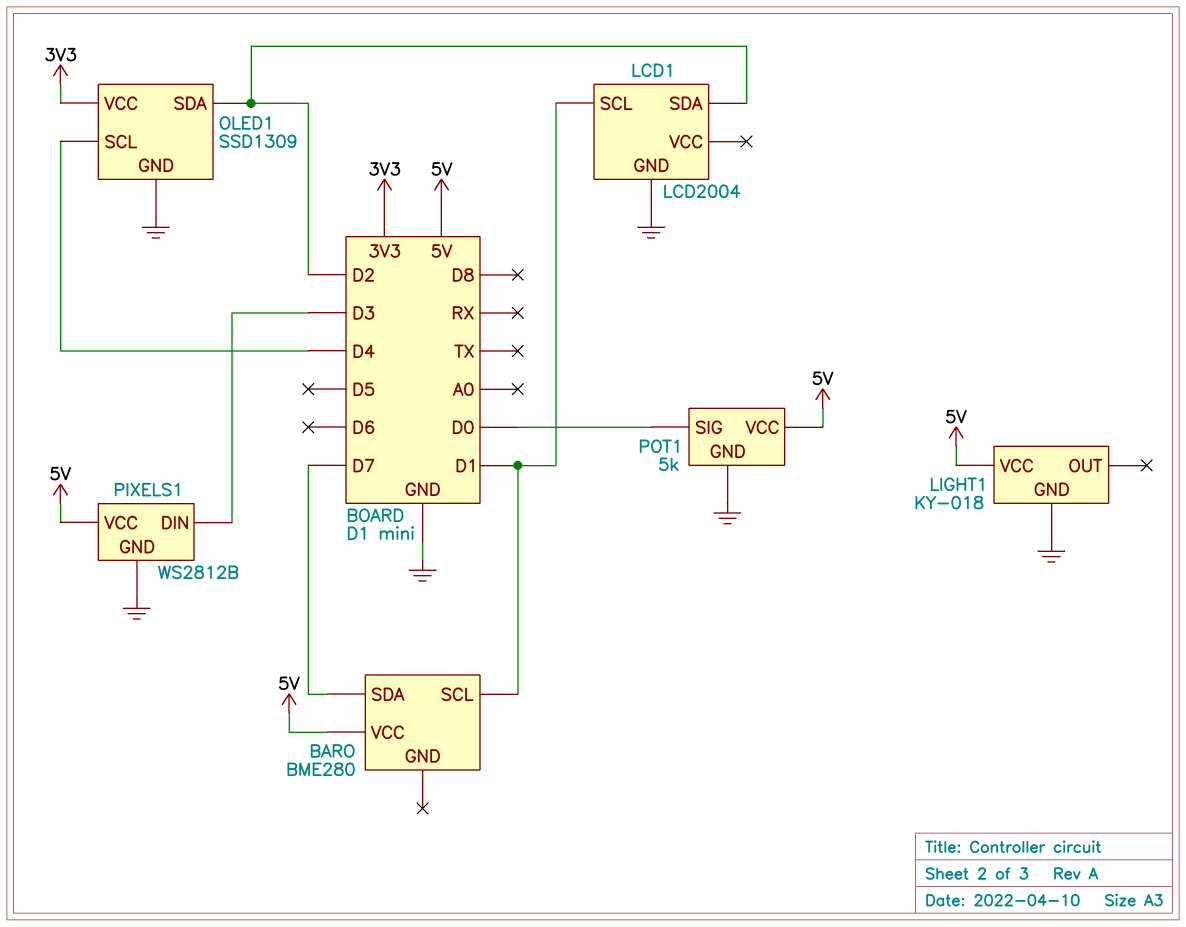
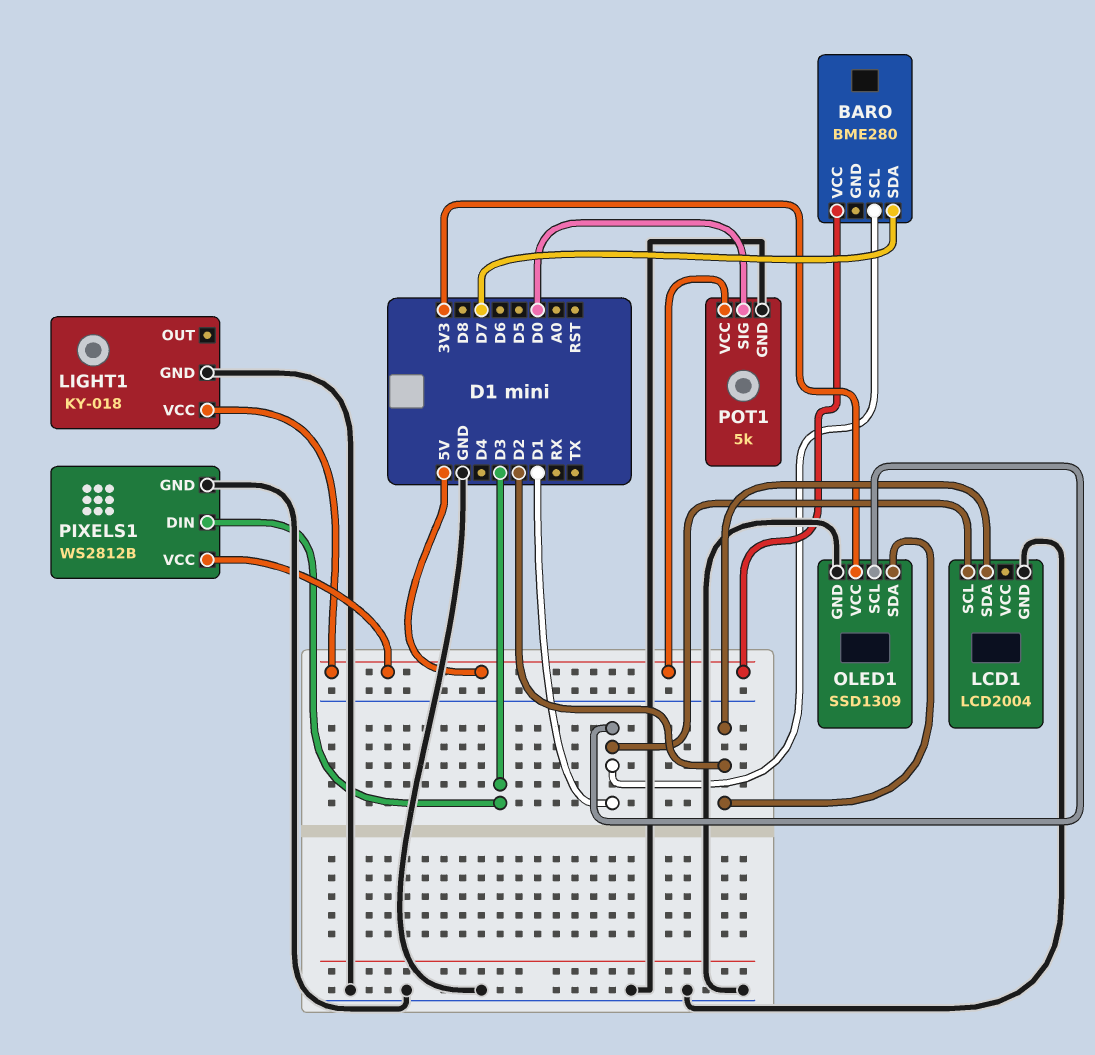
OLED1 pin SCL: D4 -> D1

